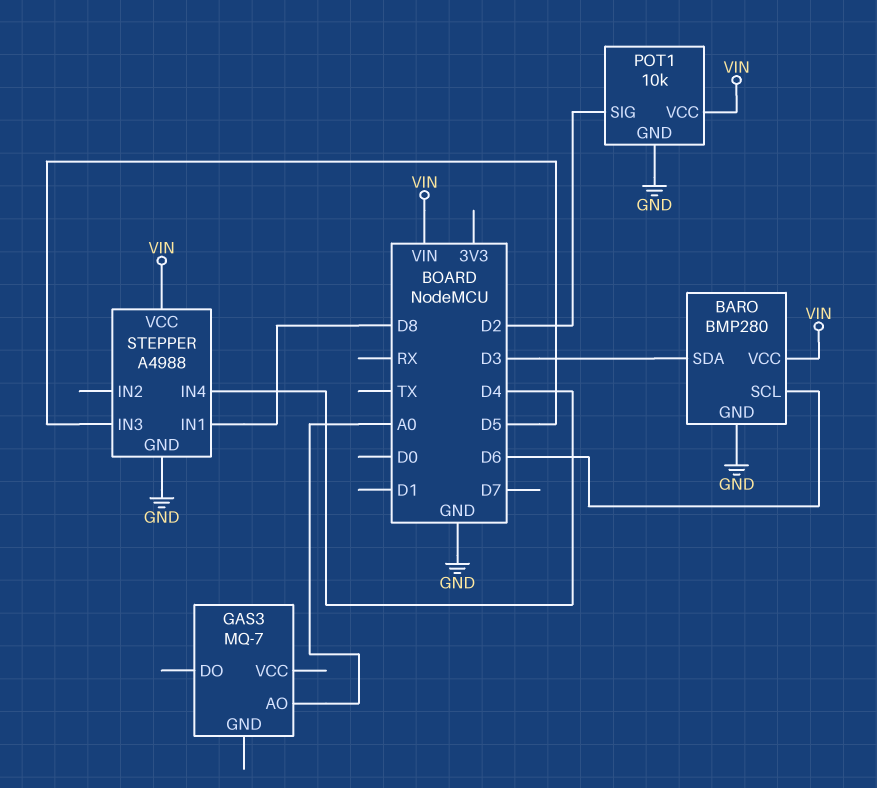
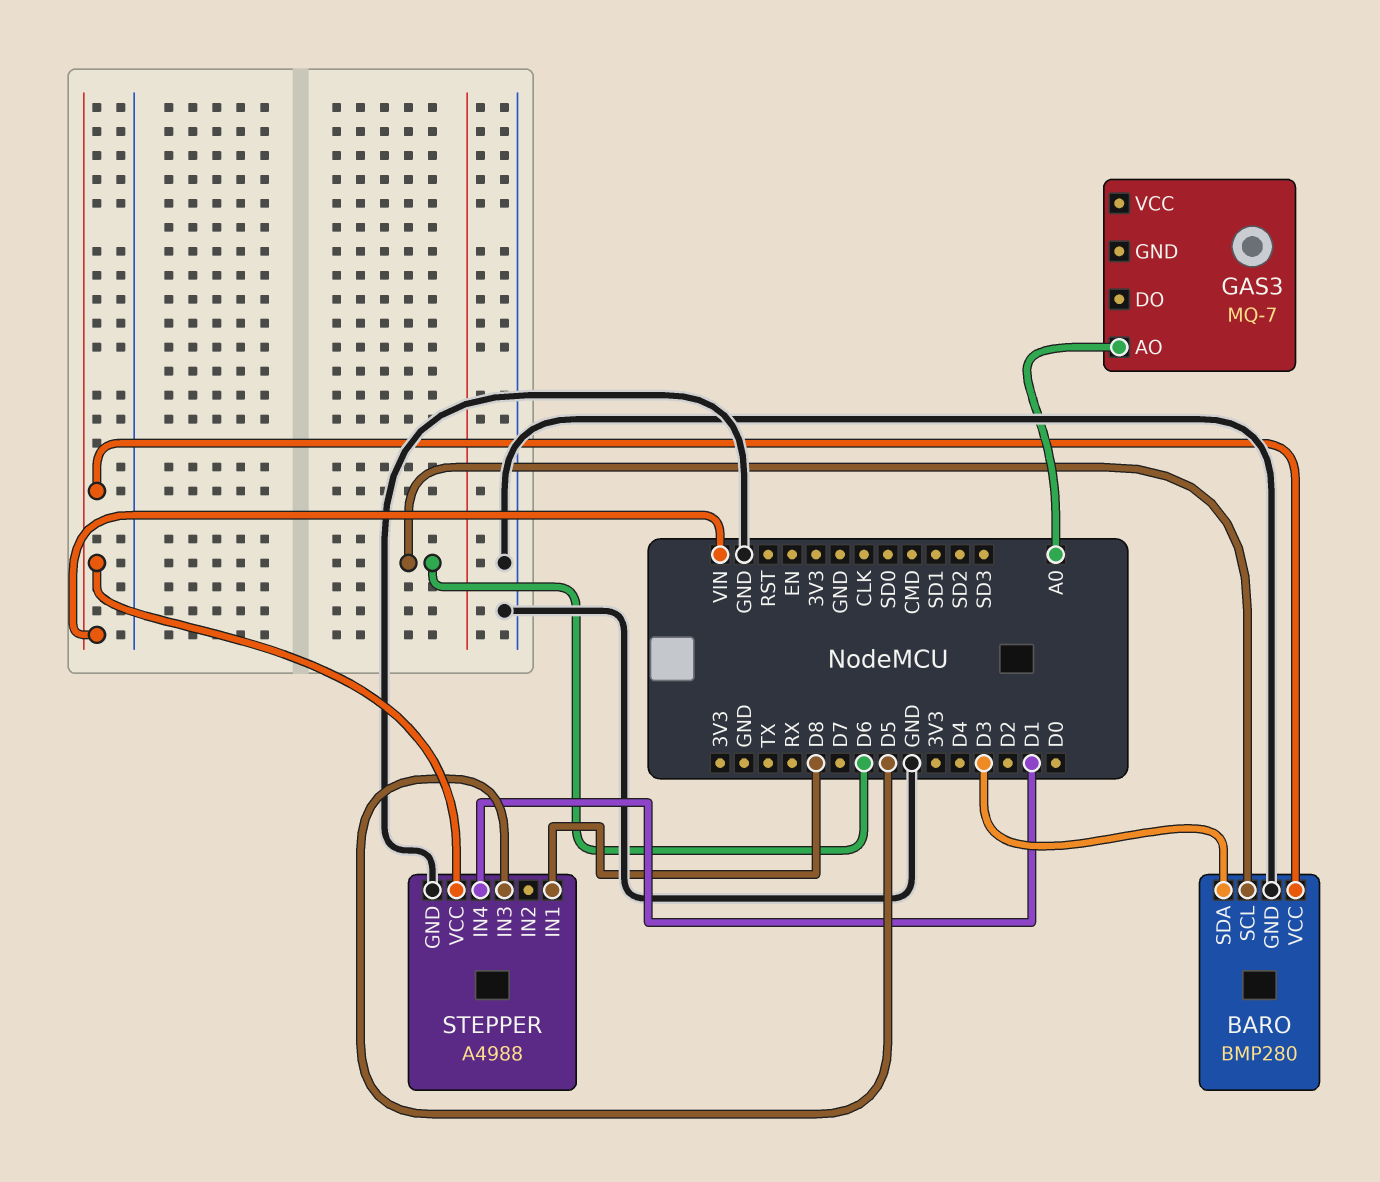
POT1: 10k -> none
POT1 pin GND: GND -> none
POT1 pin SIG: D2 -> none
POT1 pin VCC: VIN -> none
STEPPER pin IN4: D4 -> D1

